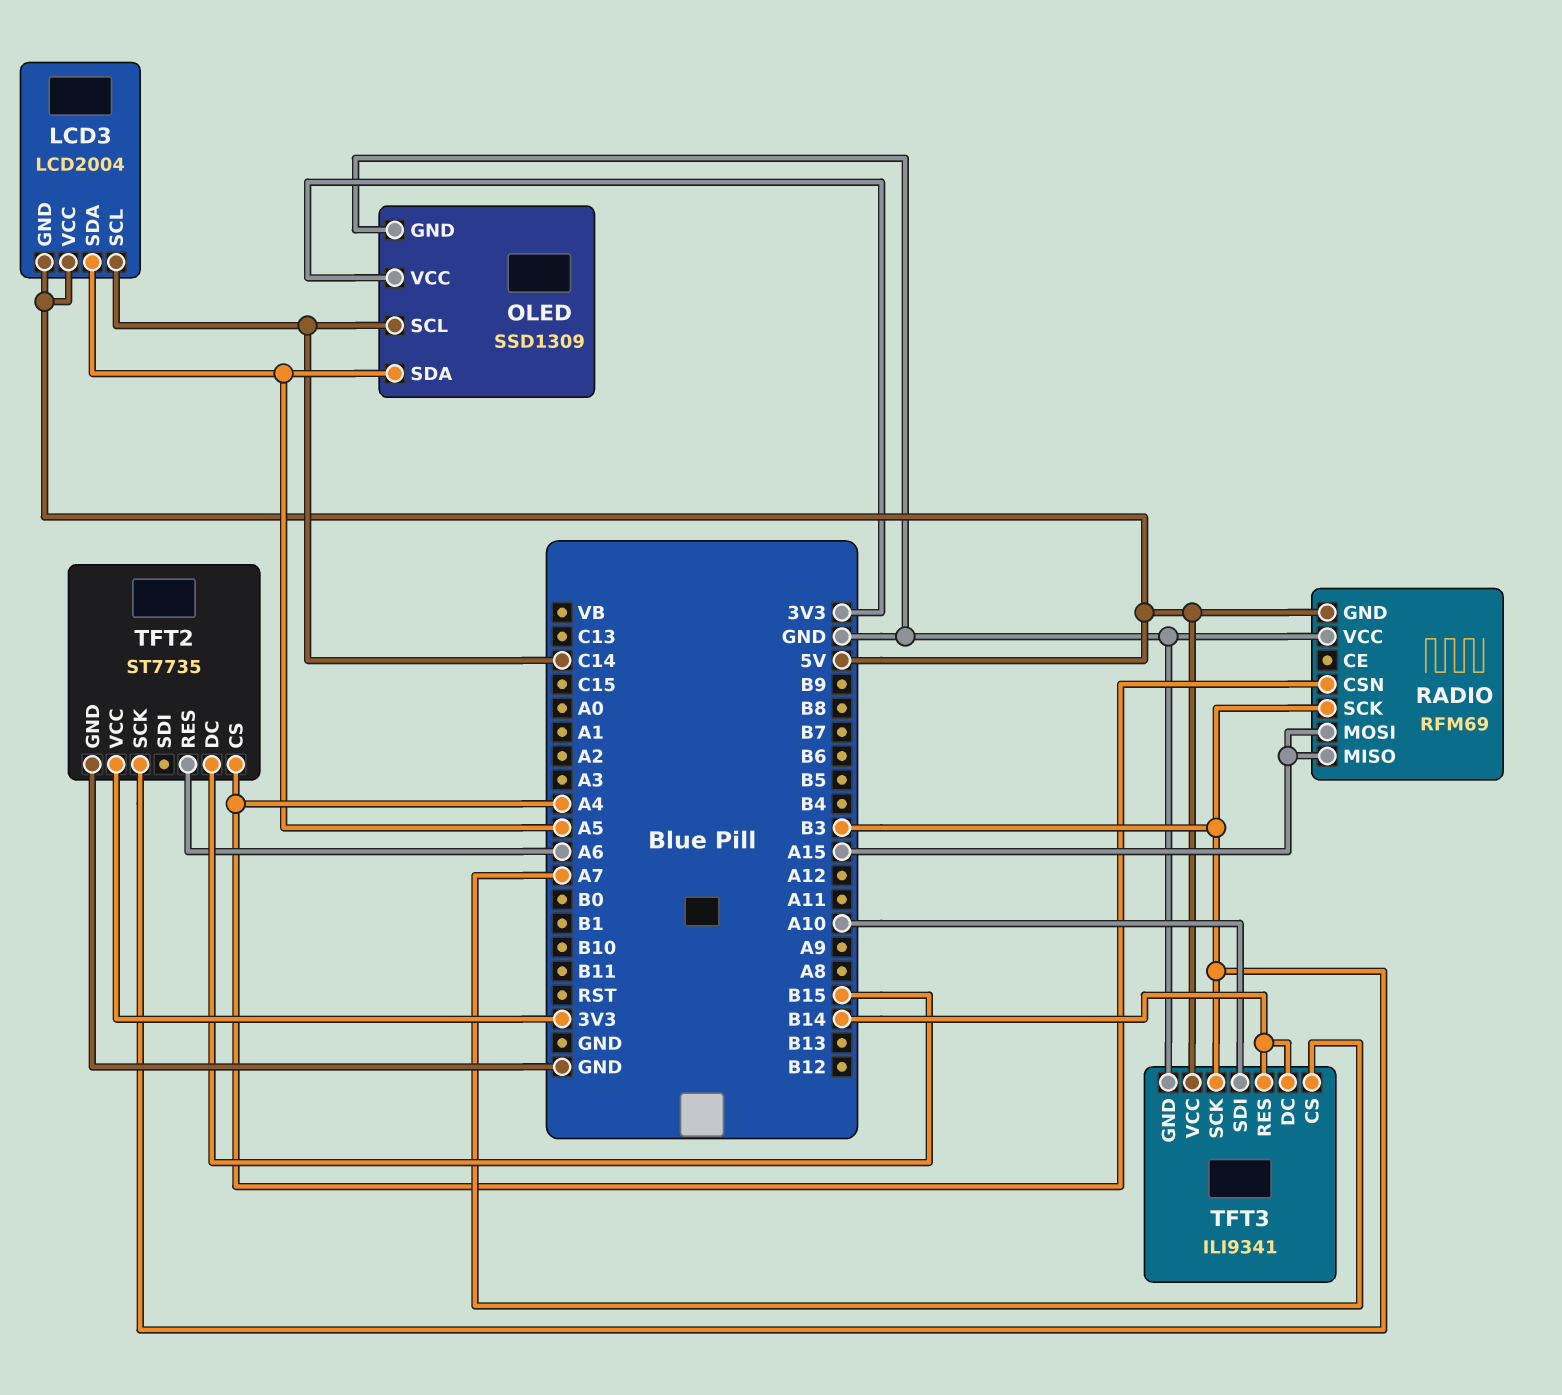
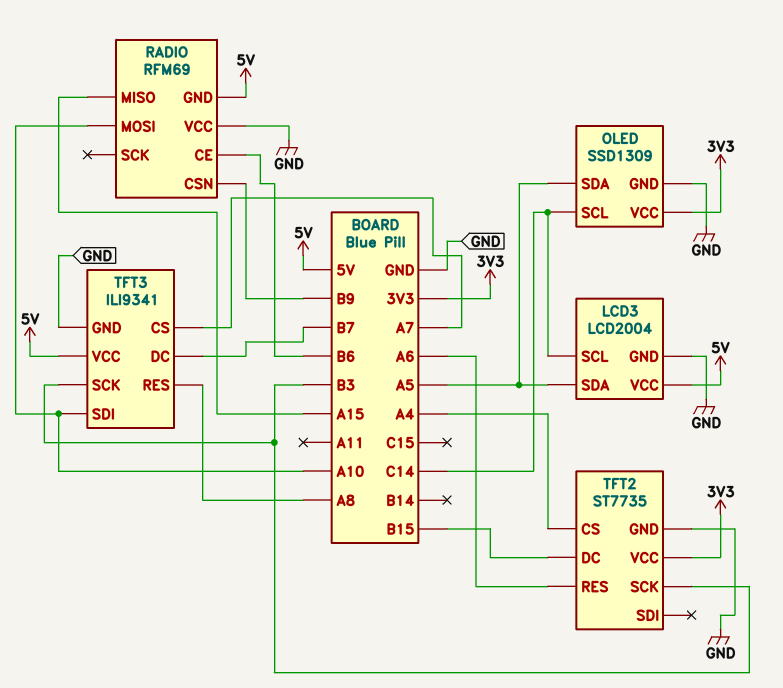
LCD3 pin GND: 5V -> GND
RADIO pin CE: none -> B6
RADIO pin CSN: A4 -> B9
RADIO pin MOSI: A15 -> A10
RADIO pin SCK: B3 -> none
TFT3 pin DC: B14 -> B7
TFT3 pin RES: B14 -> A8

